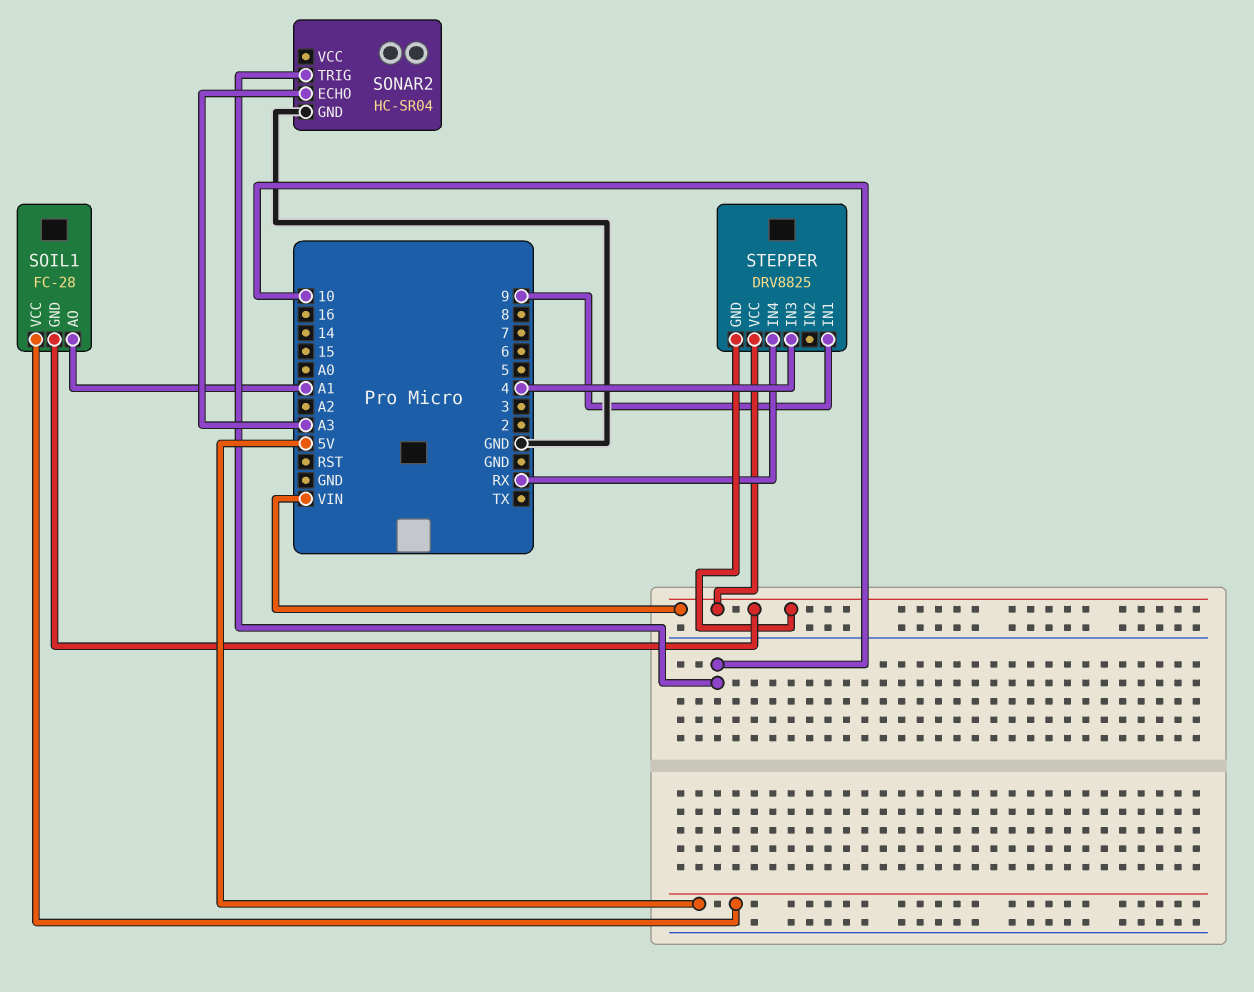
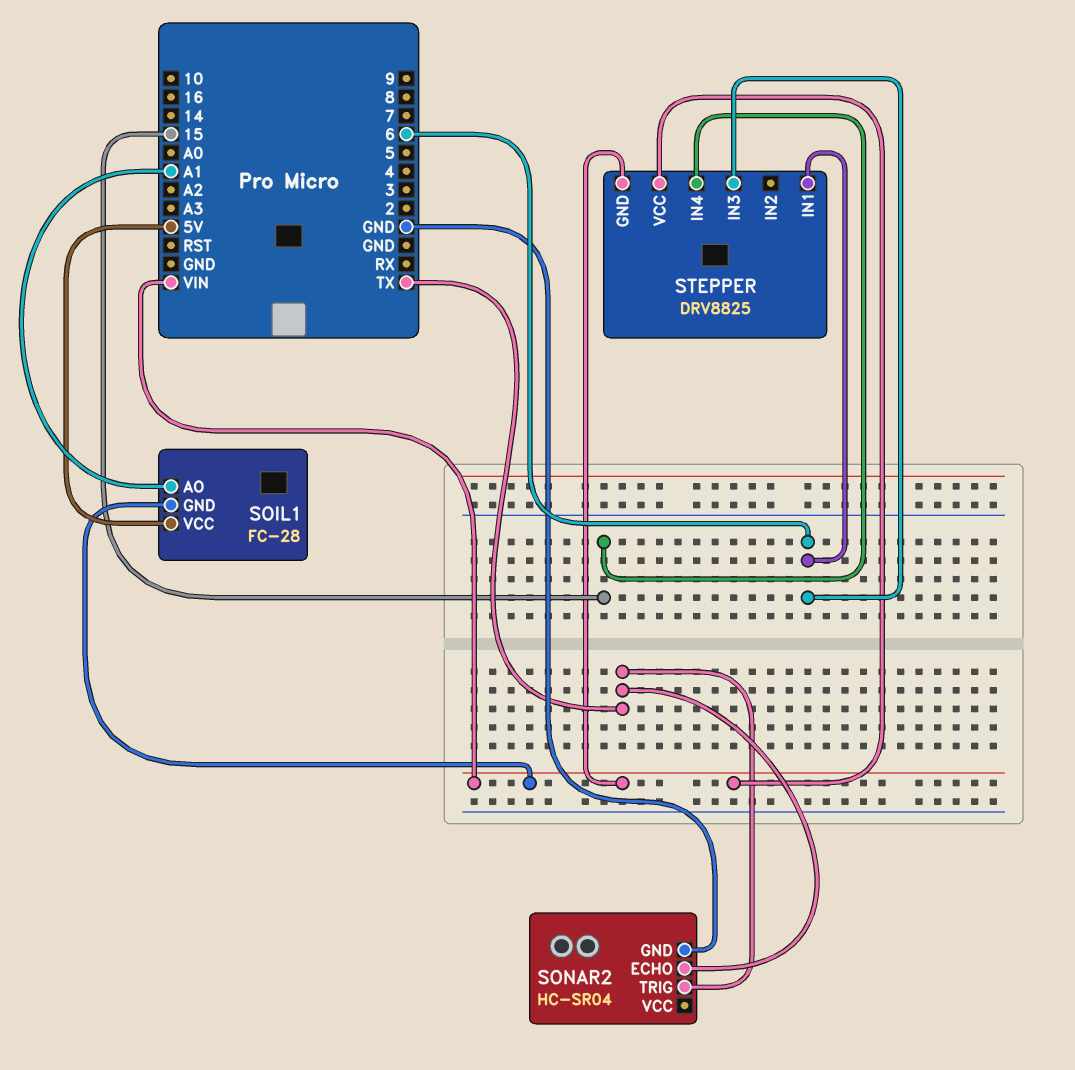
SONAR2 pin ECHO: A3 -> TX
SONAR2 pin TRIG: 10 -> TX
STEPPER pin IN1: 9 -> 6
STEPPER pin IN3: 4 -> 6
STEPPER pin IN4: RX -> 15

